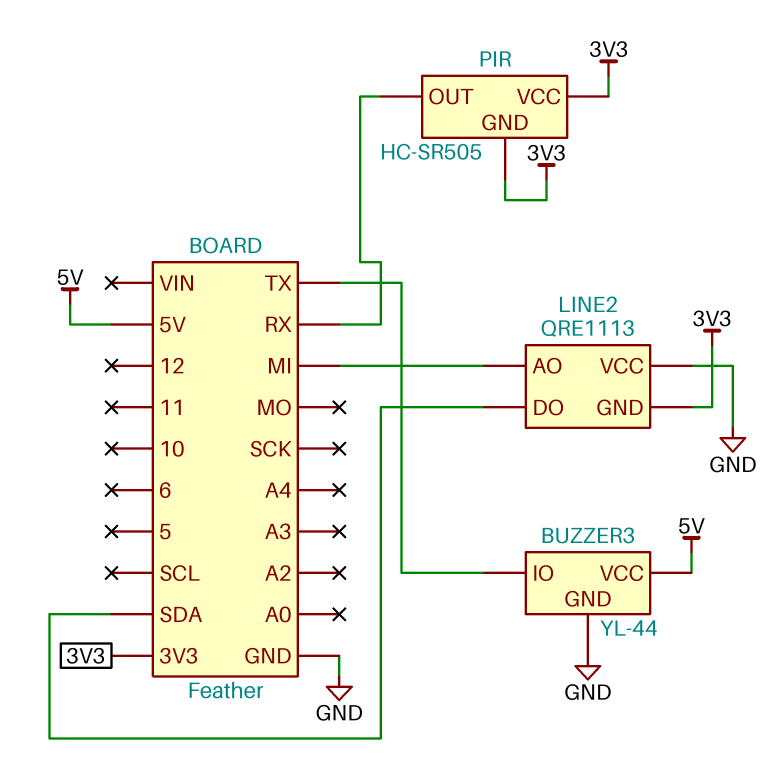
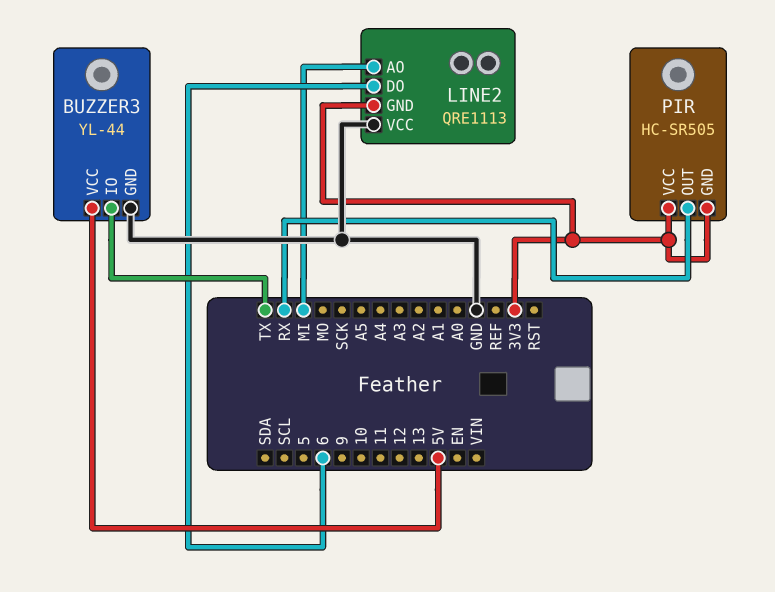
LINE2 pin DO: SDA -> 6

